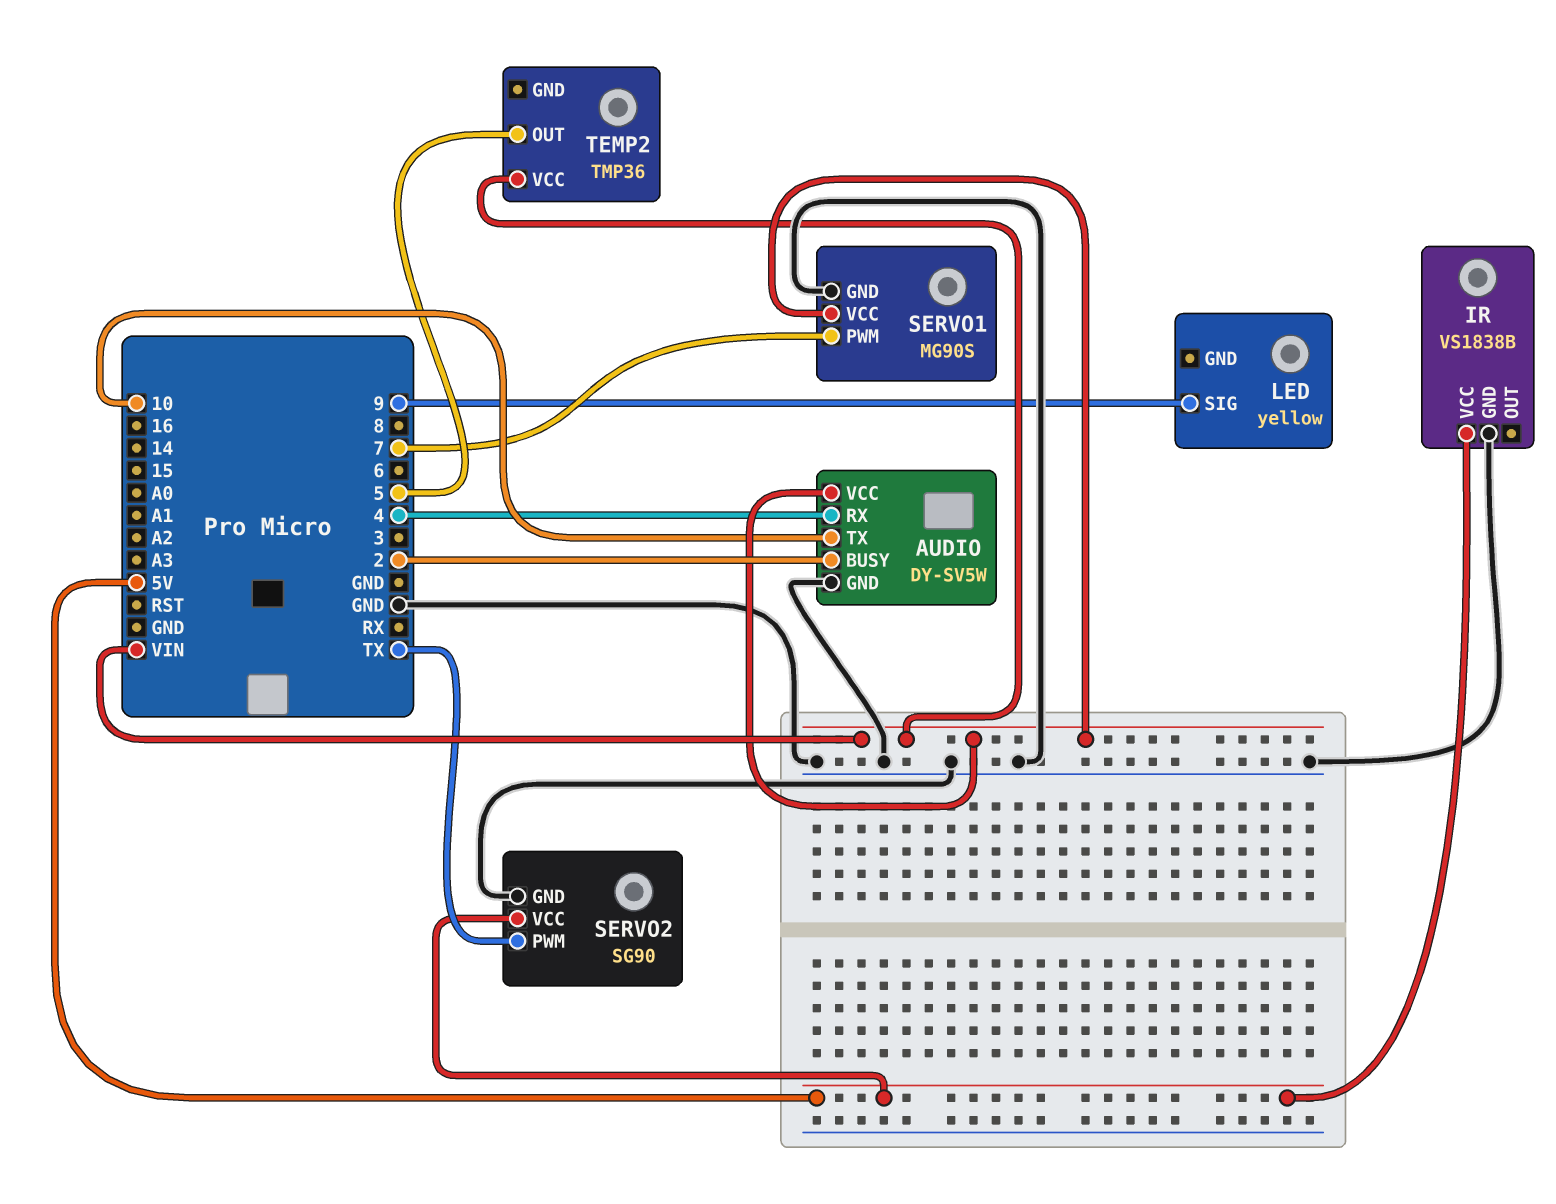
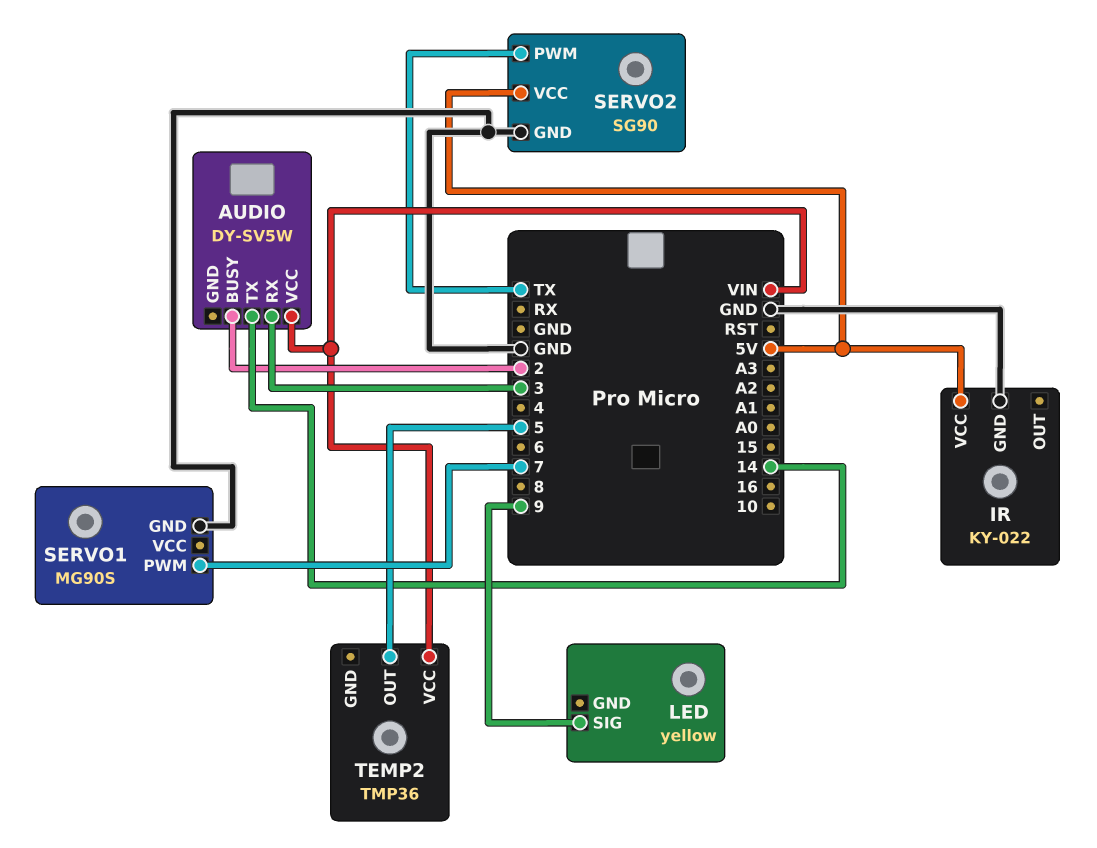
AUDIO pin GND: GND -> none
AUDIO pin RX: 4 -> 3
AUDIO pin TX: 10 -> 14
IR: VS1838B -> KY-022
SERVO1 pin VCC: VIN -> none

